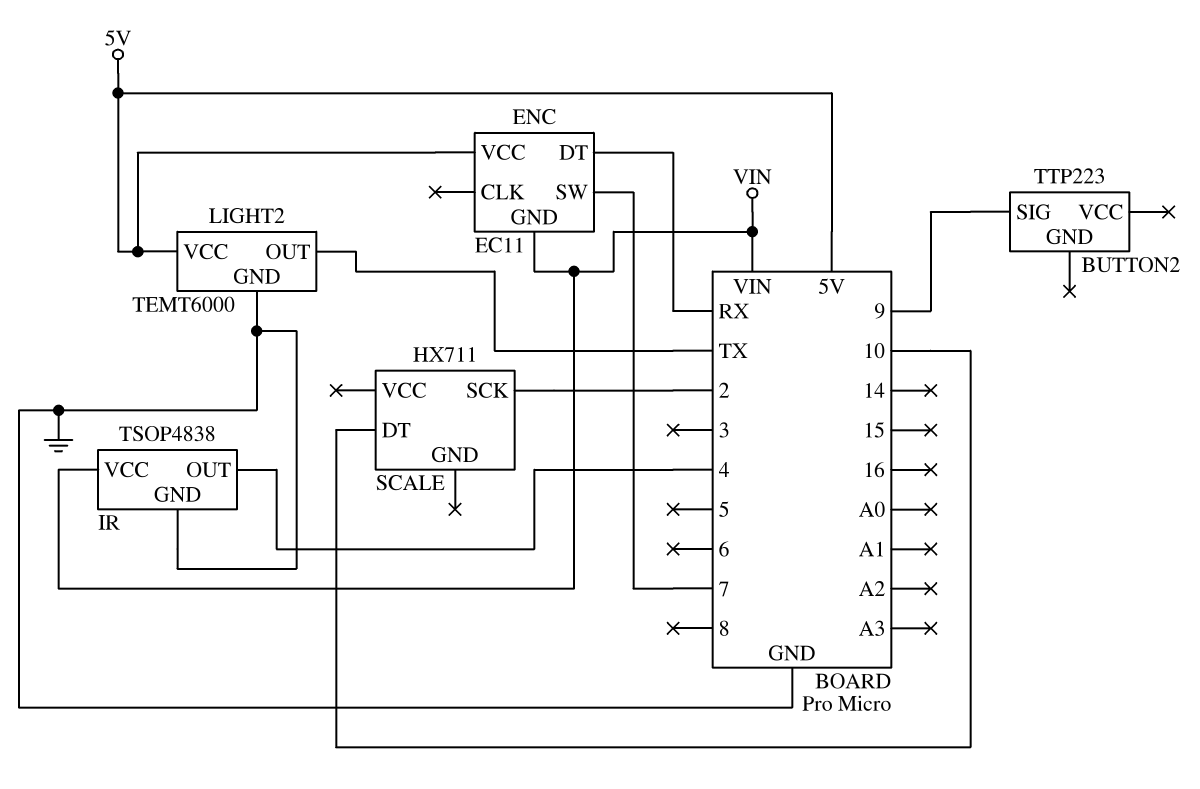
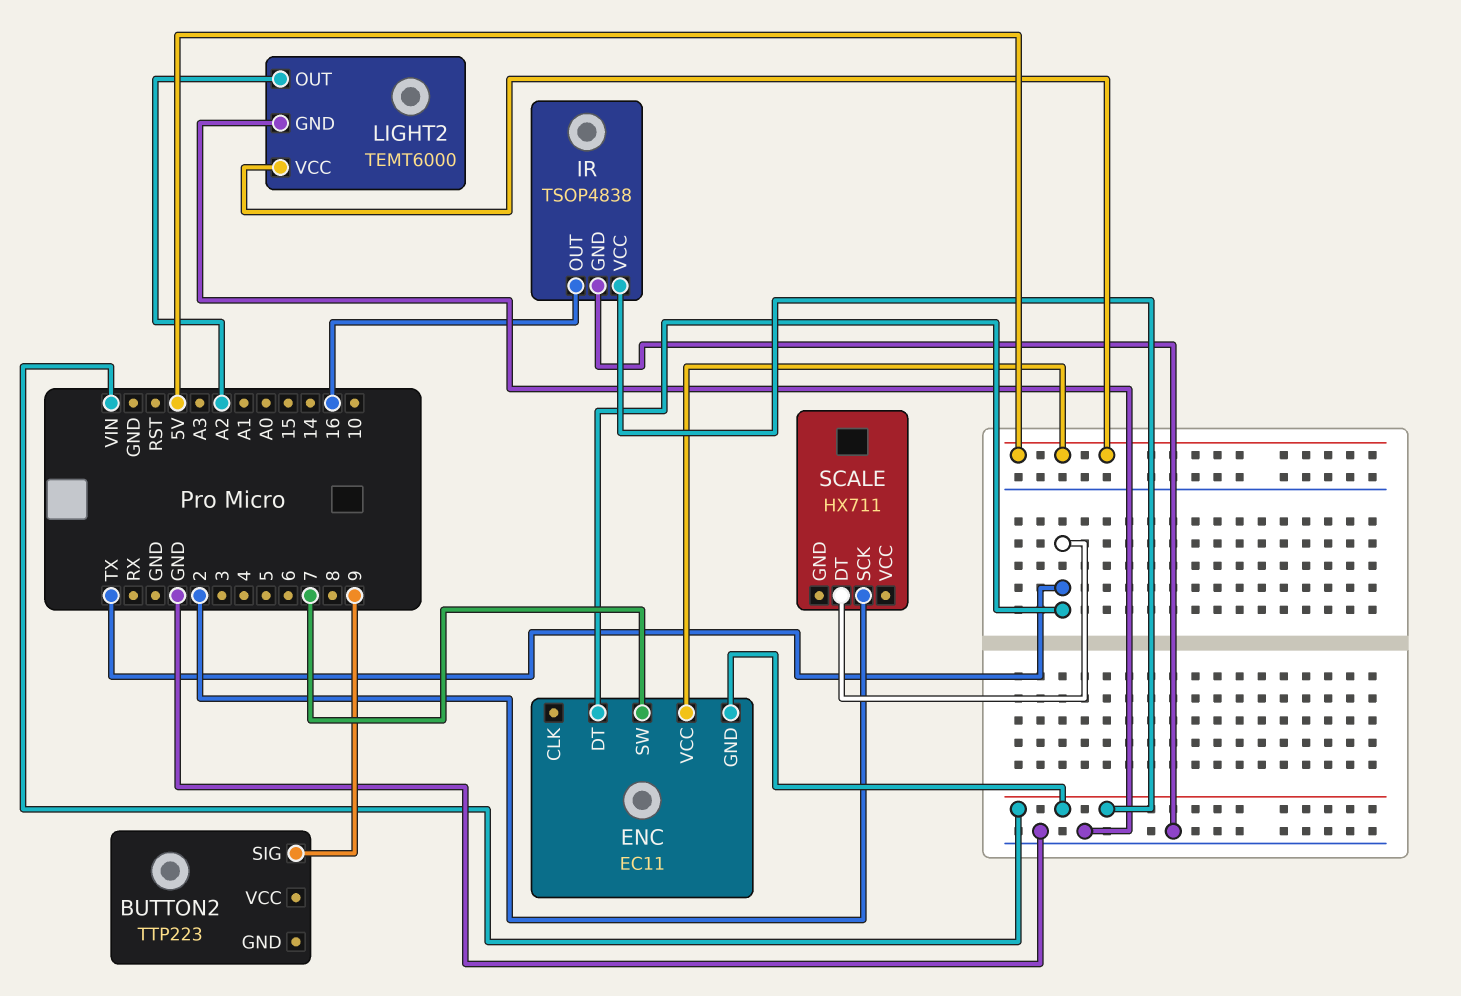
ENC pin DT: RX -> TX
IR pin OUT: 4 -> 16
LIGHT2 pin OUT: TX -> A2
SCALE pin DT: 10 -> TX

